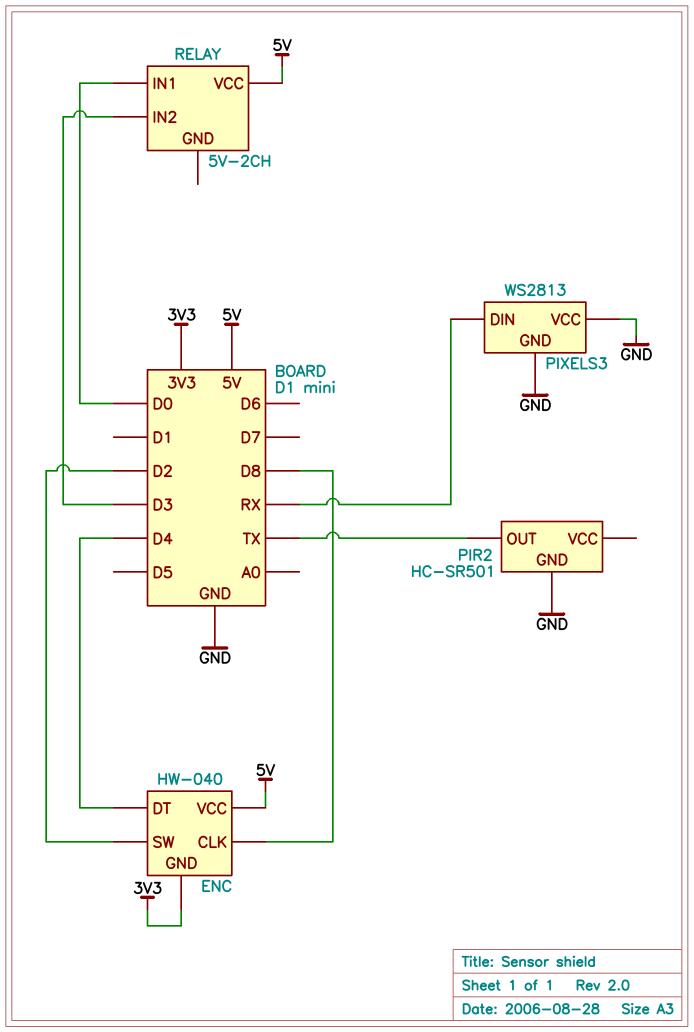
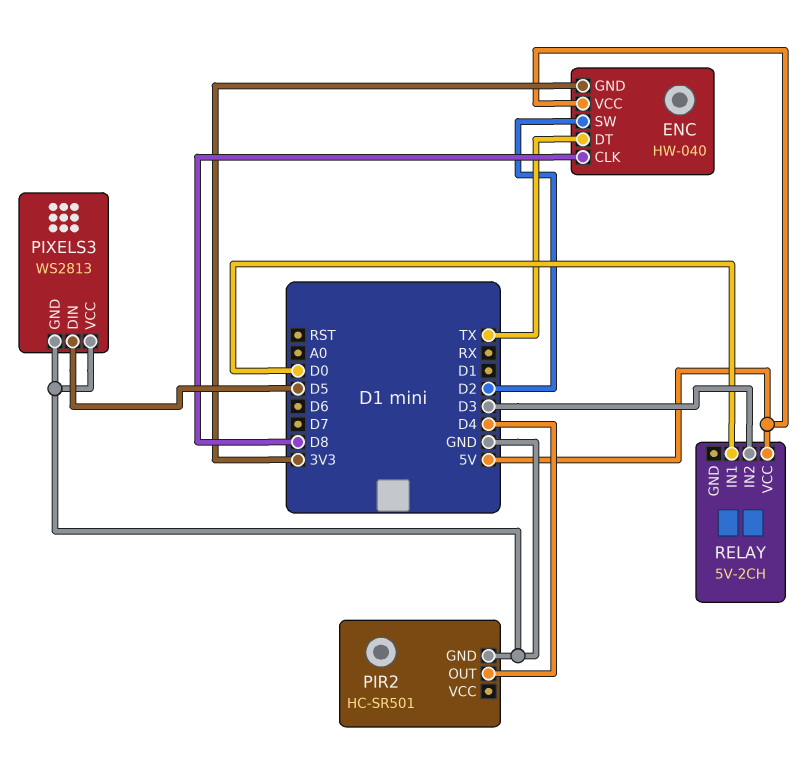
ENC pin DT: D4 -> TX
PIR2 pin OUT: TX -> D4
PIXELS3 pin DIN: RX -> D5

